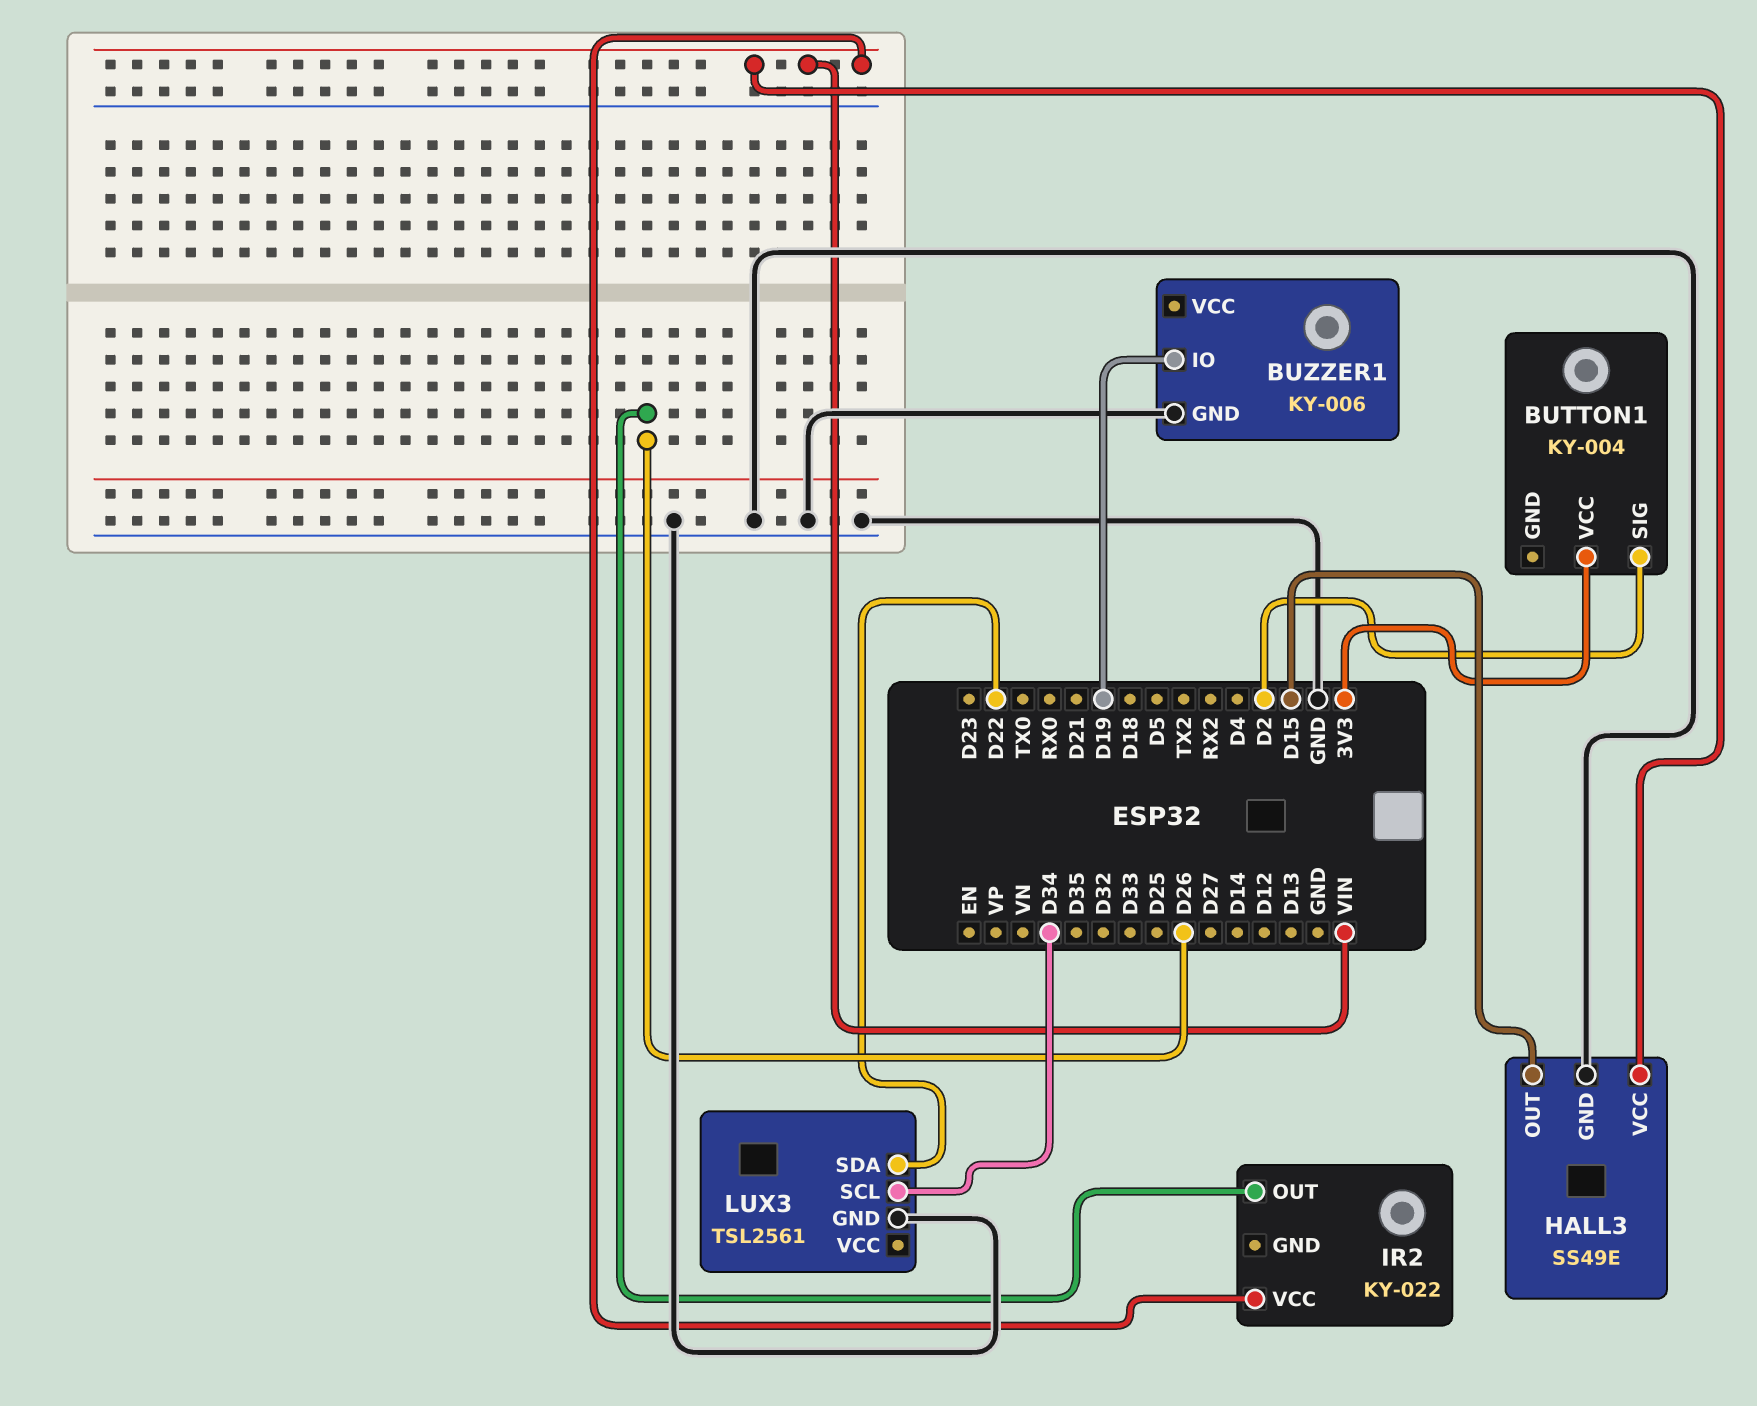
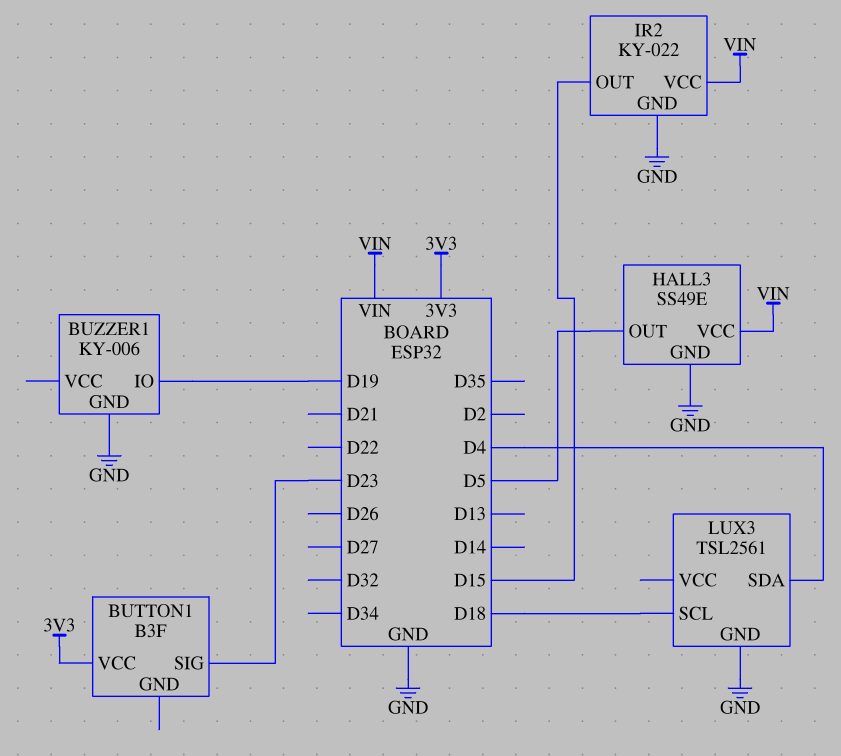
BUTTON1: KY-004 -> B3F
BUTTON1 pin SIG: D2 -> D23
HALL3 pin OUT: D15 -> D5
IR2 pin GND: none -> GND
IR2 pin OUT: D26 -> D15
LUX3 pin SCL: D34 -> D18
LUX3 pin SDA: D22 -> D4

